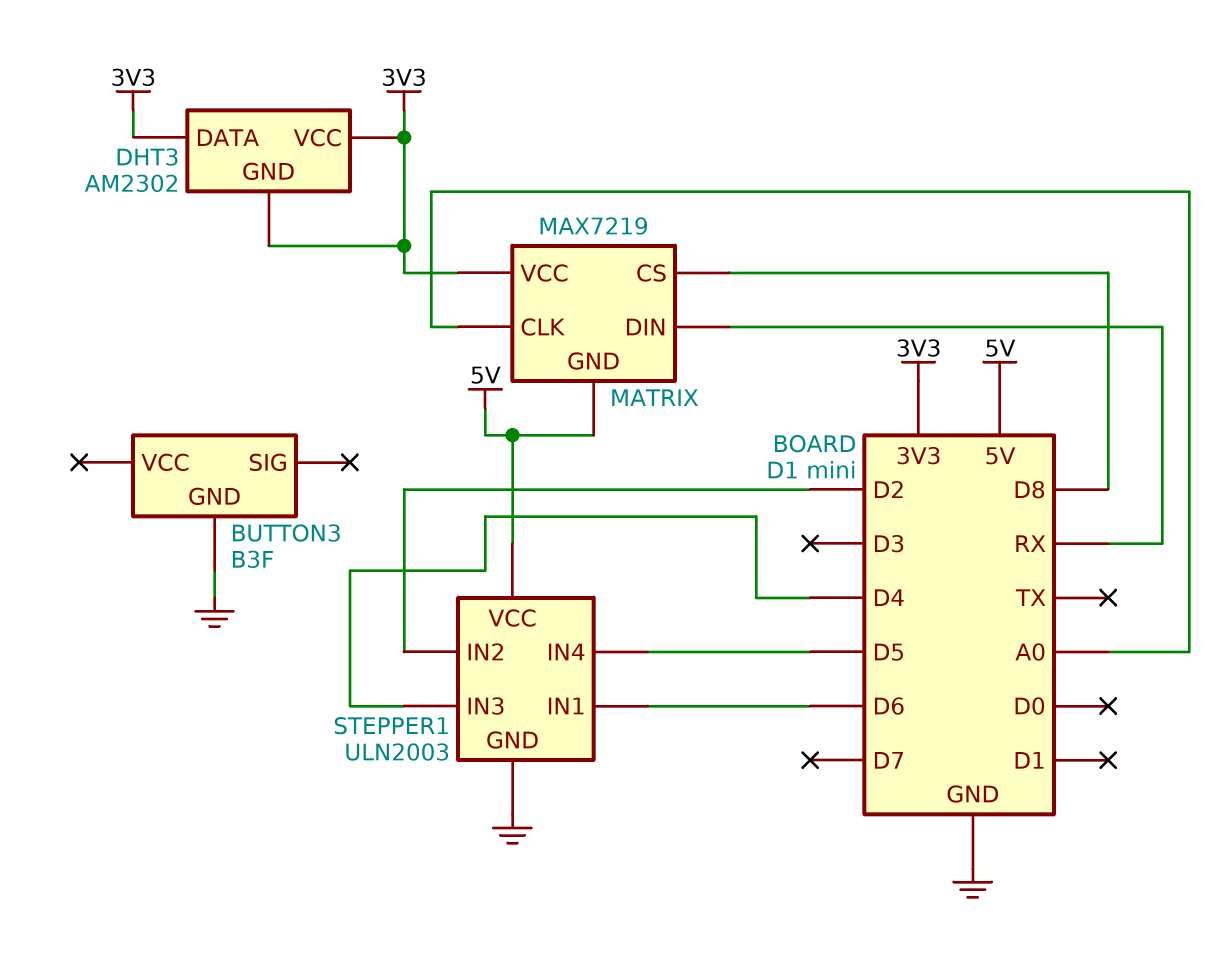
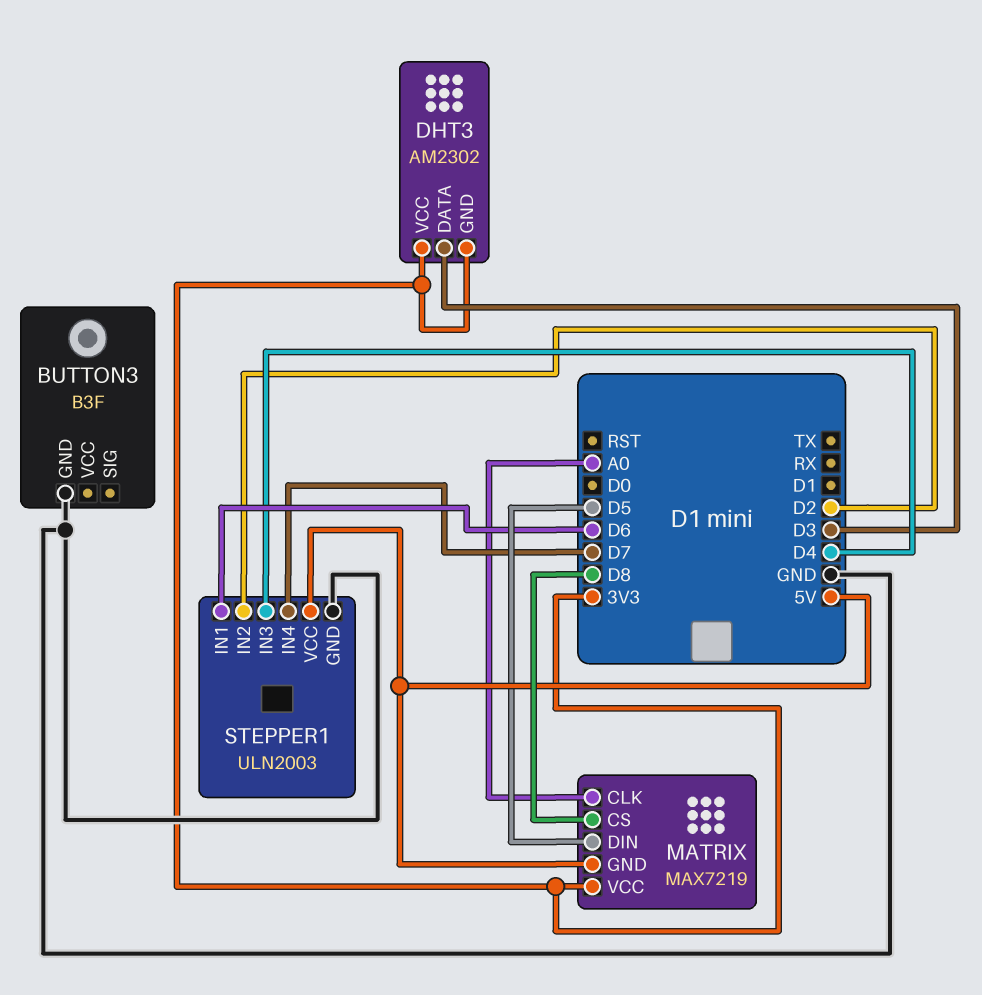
DHT3 pin DATA: 3V3 -> D3
MATRIX pin DIN: RX -> D5
STEPPER1 pin IN4: D5 -> D7

